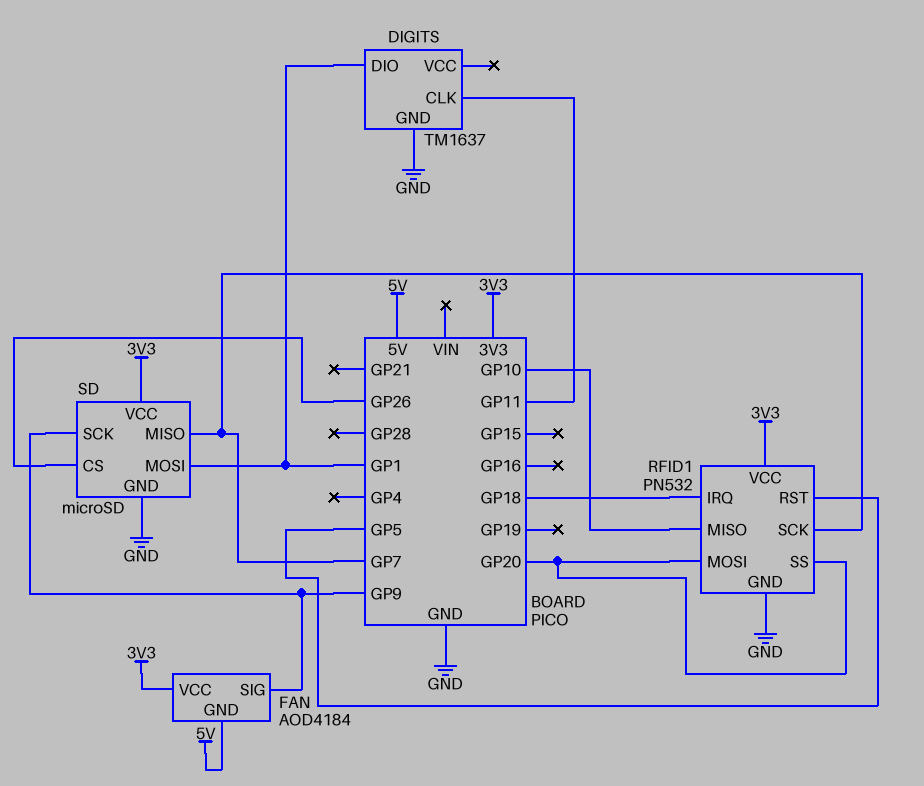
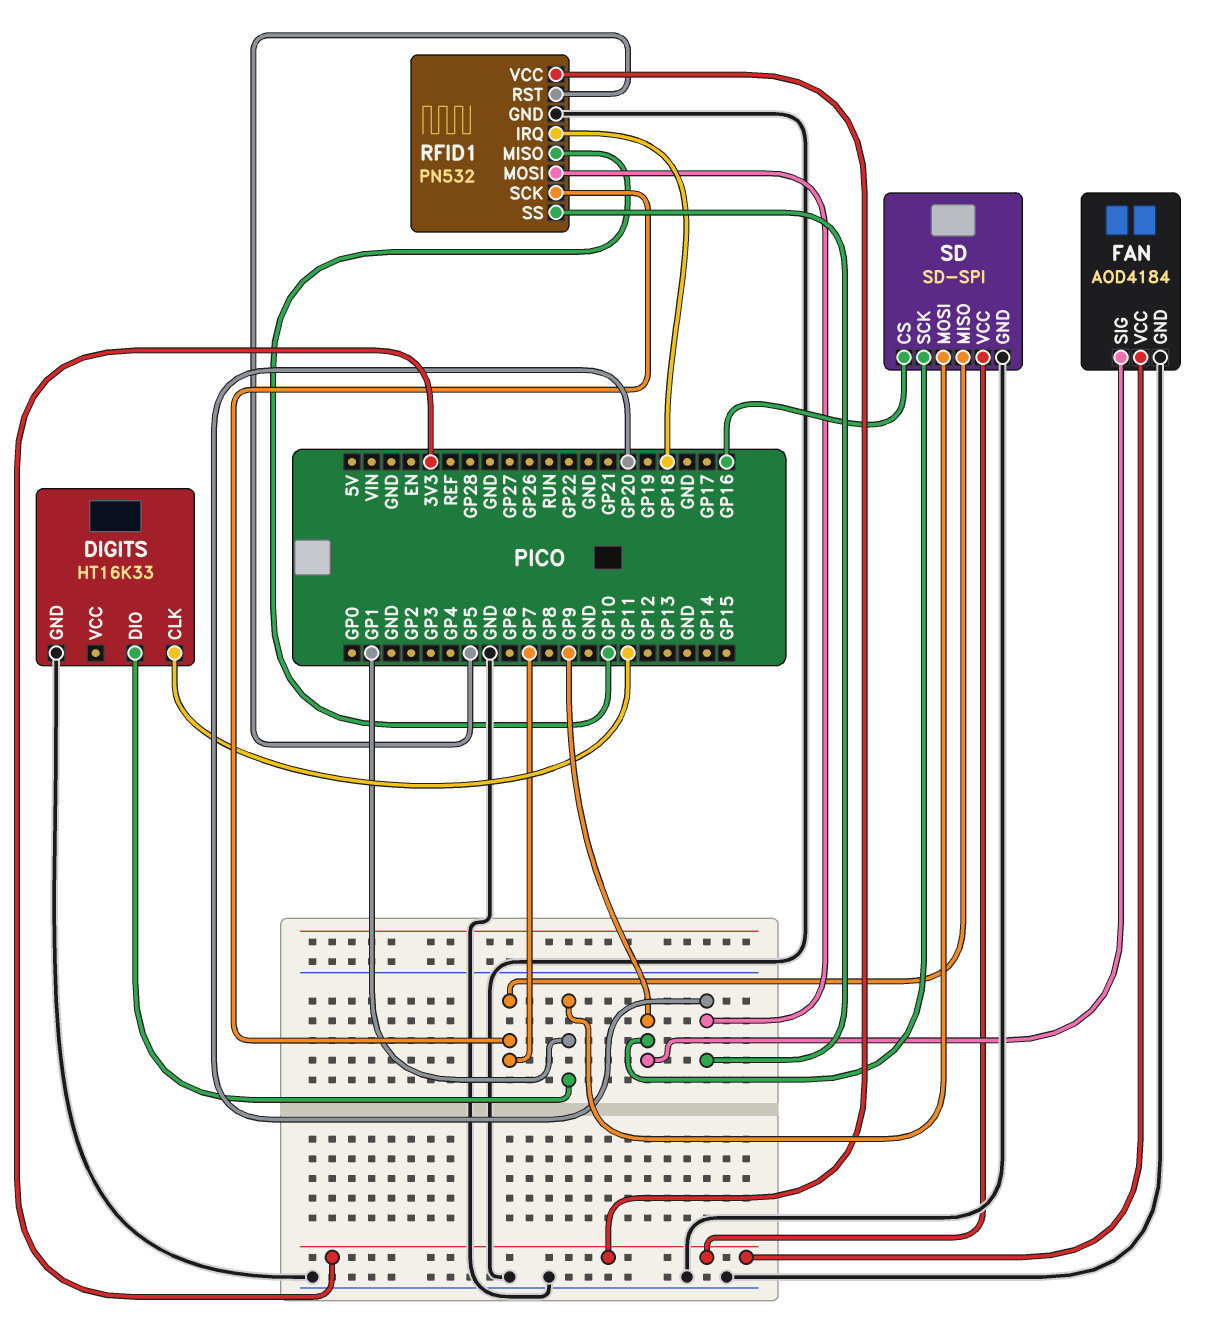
DIGITS: TM1637 -> HT16K33
FAN pin GND: 5V -> GND
SD: microSD -> SD-SPI
SD pin CS: GP26 -> GP16

